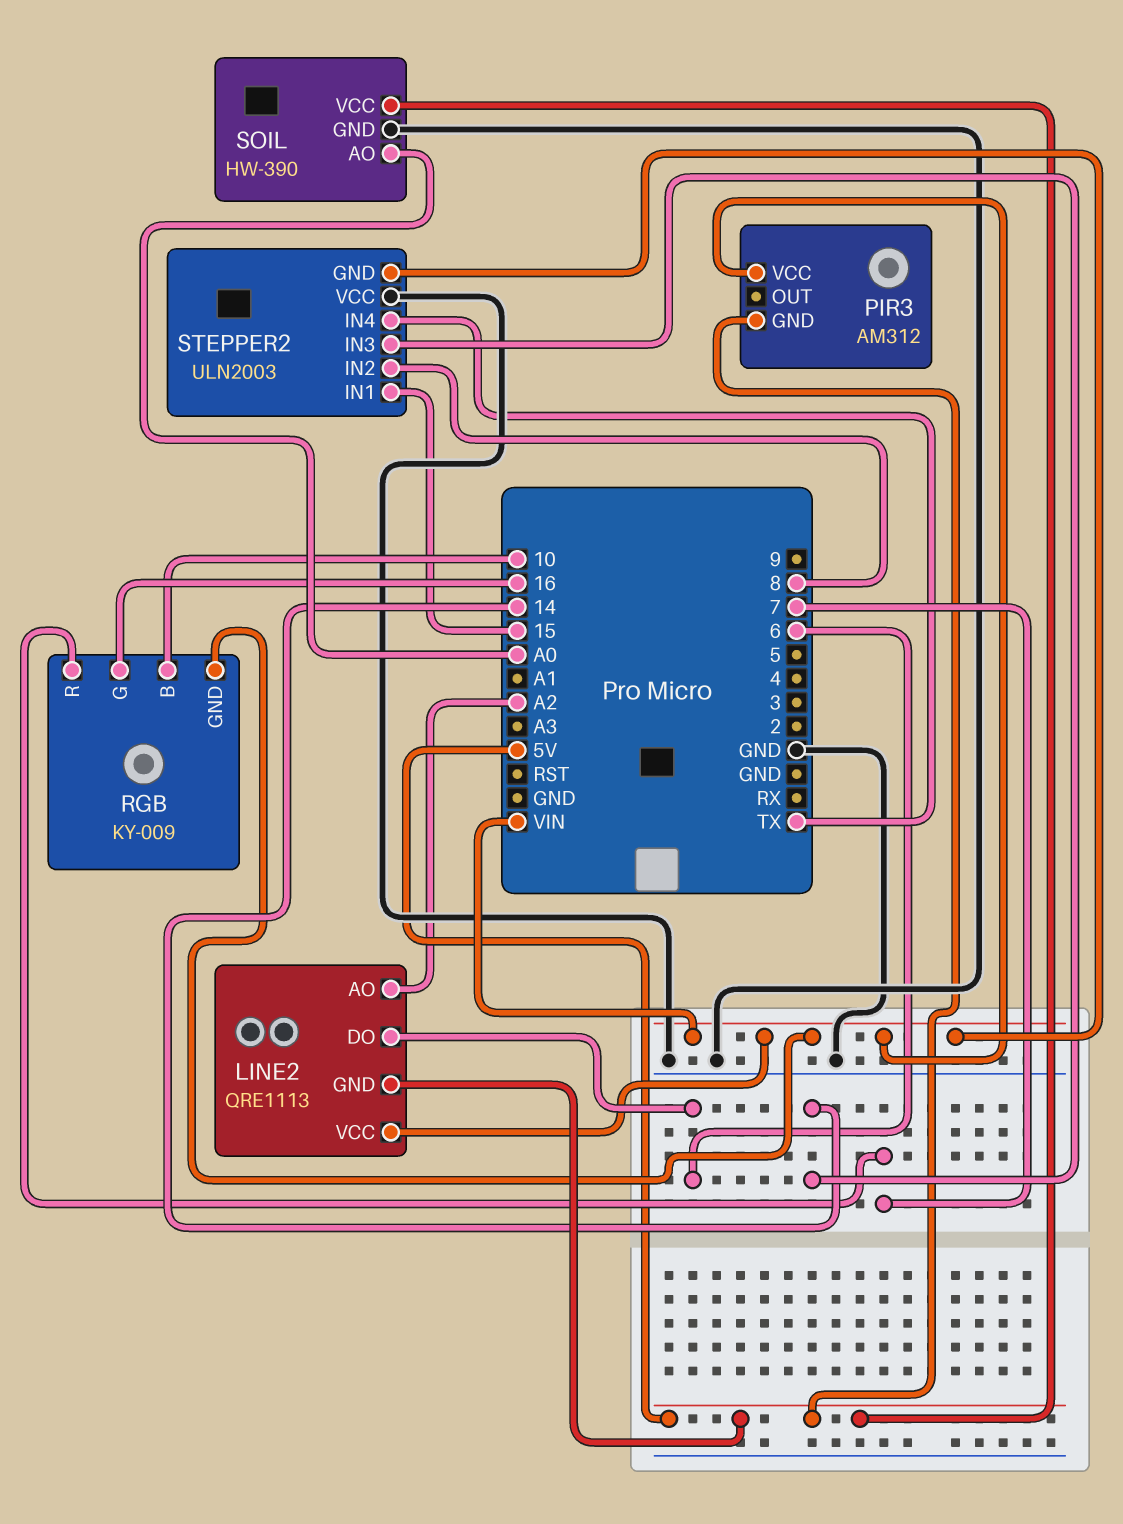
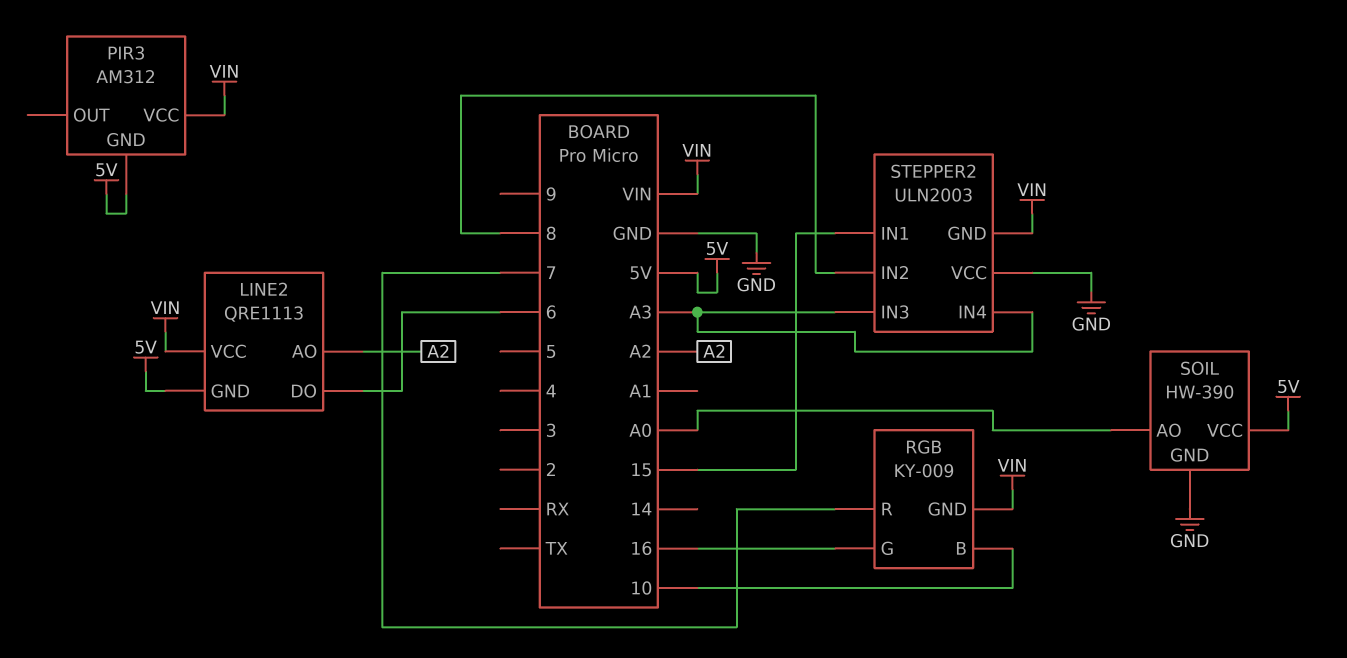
STEPPER2 pin IN3: 14 -> A3
STEPPER2 pin IN4: TX -> A3

